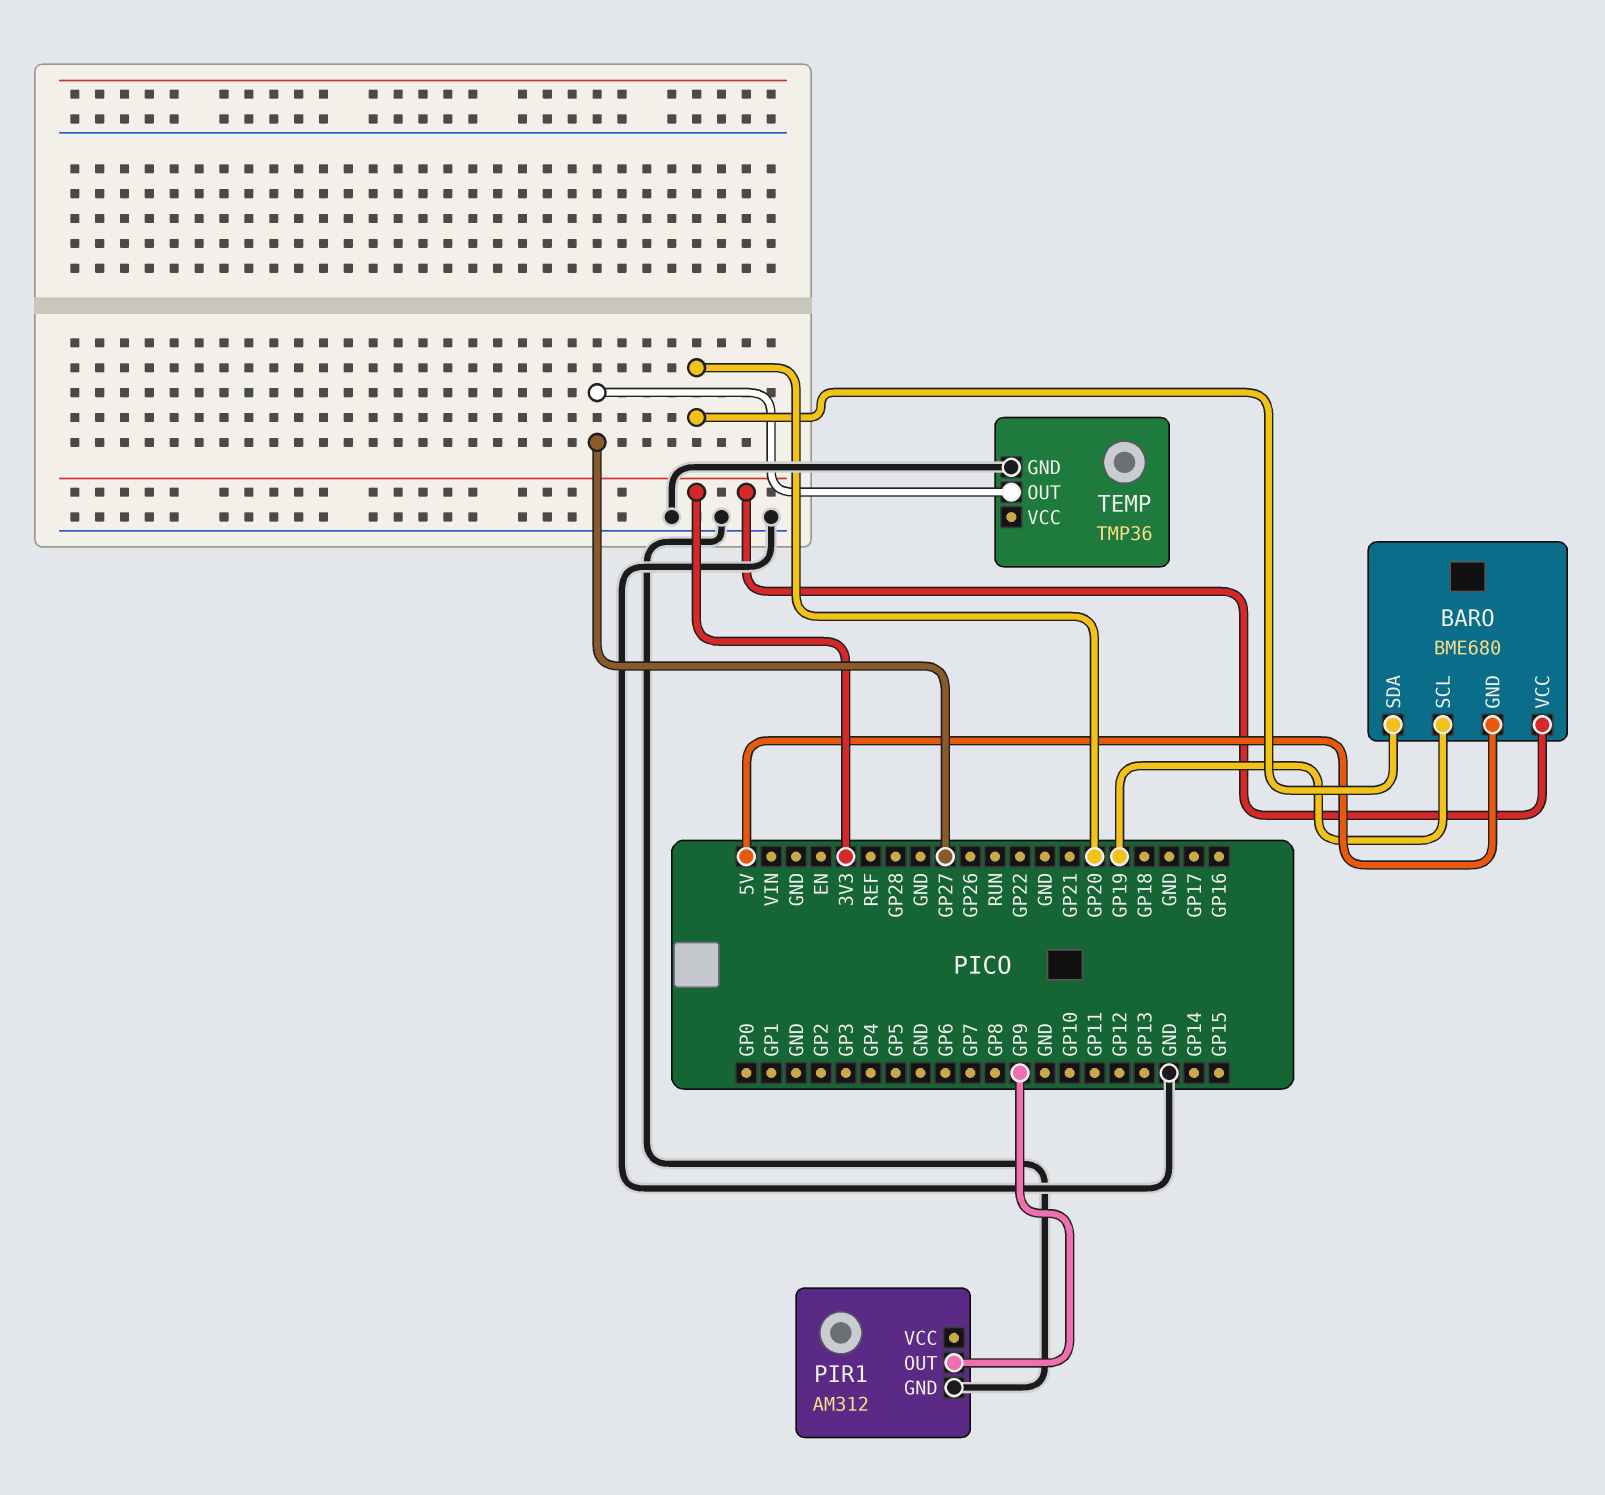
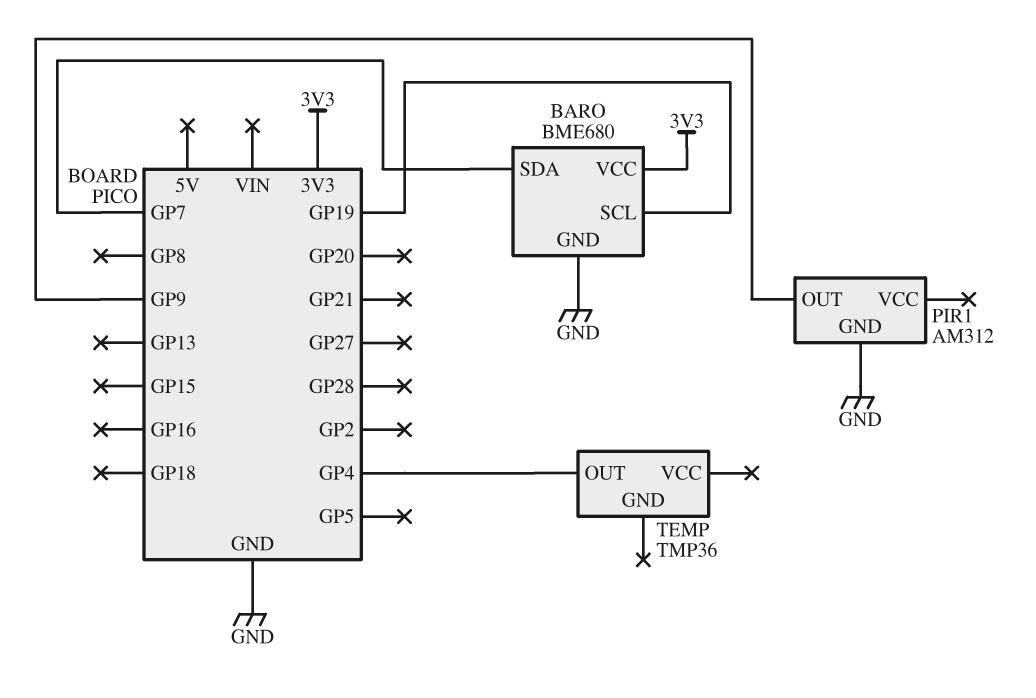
BARO pin GND: 5V -> GND
BARO pin SDA: GP20 -> GP7
TEMP pin GND: GND -> none
TEMP pin OUT: GP27 -> GP4

